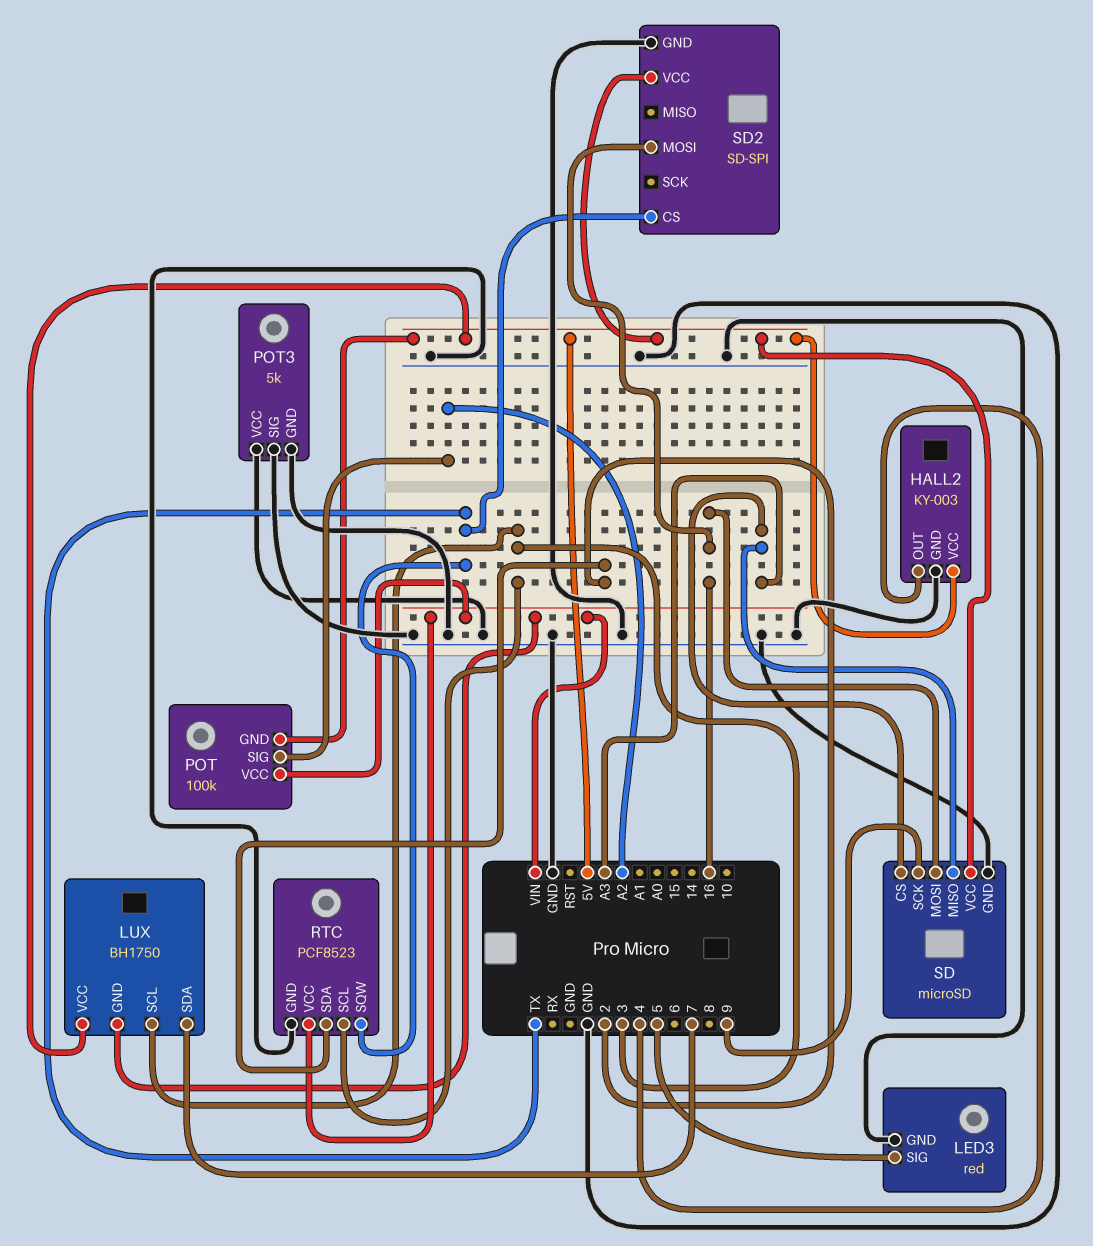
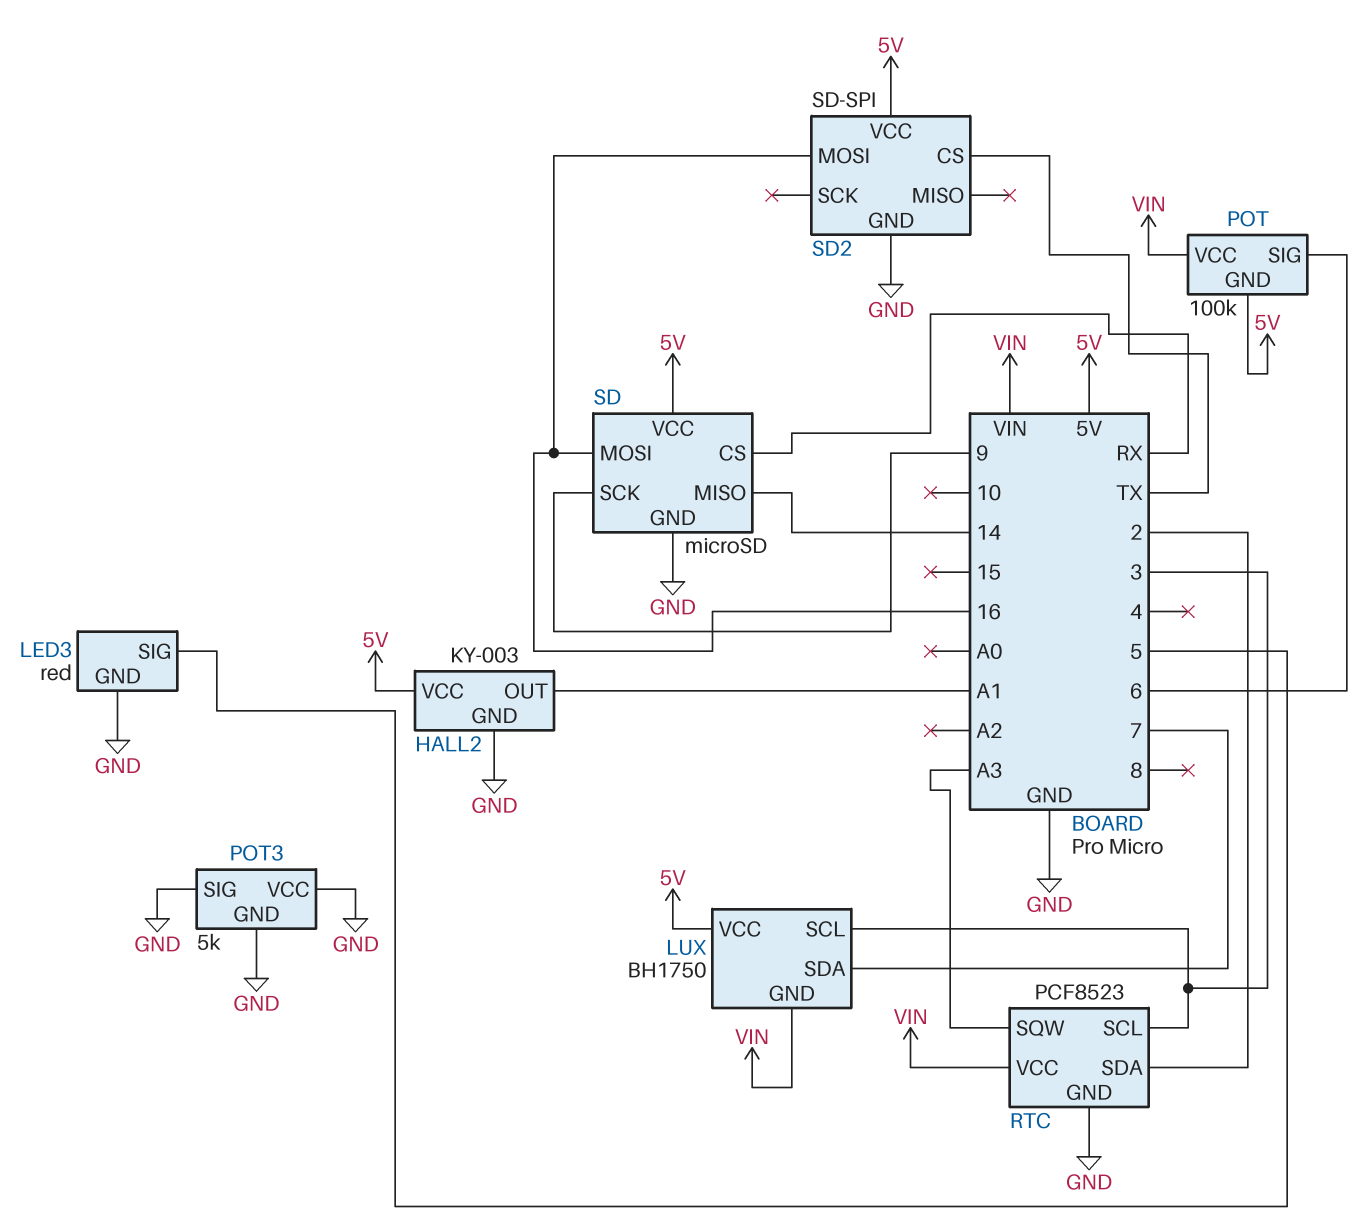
HALL2 pin OUT: 4 -> A1
POT pin SIG: A2 -> 6
RTC pin SQW: TX -> A3
SD pin CS: A3 -> RX
SD pin MISO: A3 -> 14

